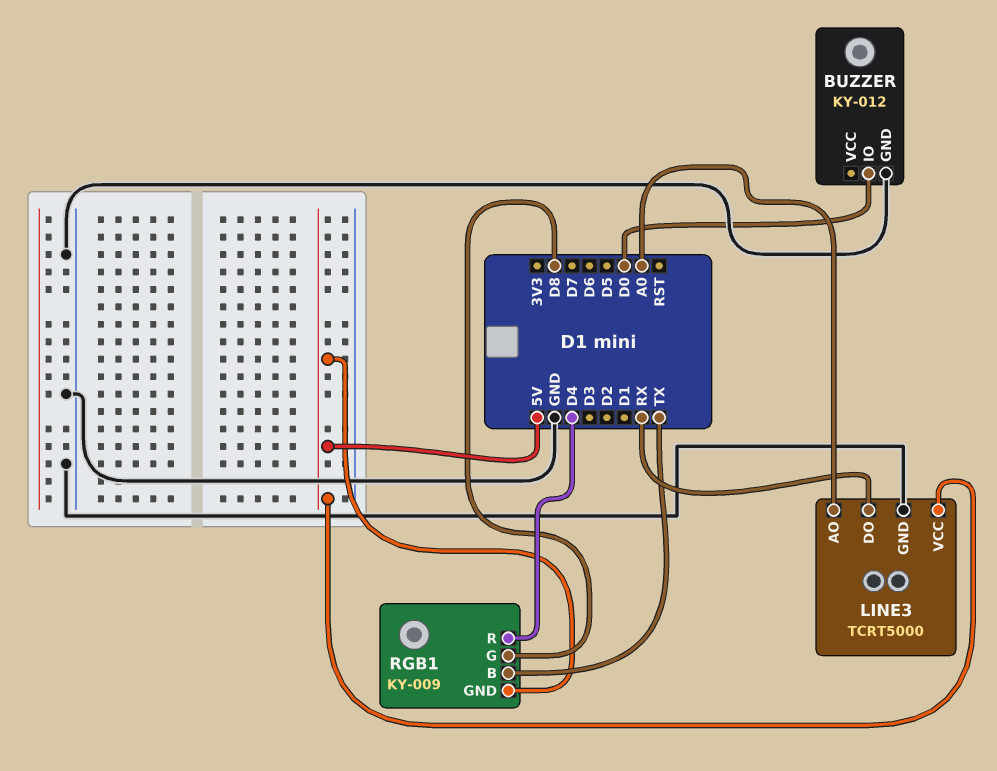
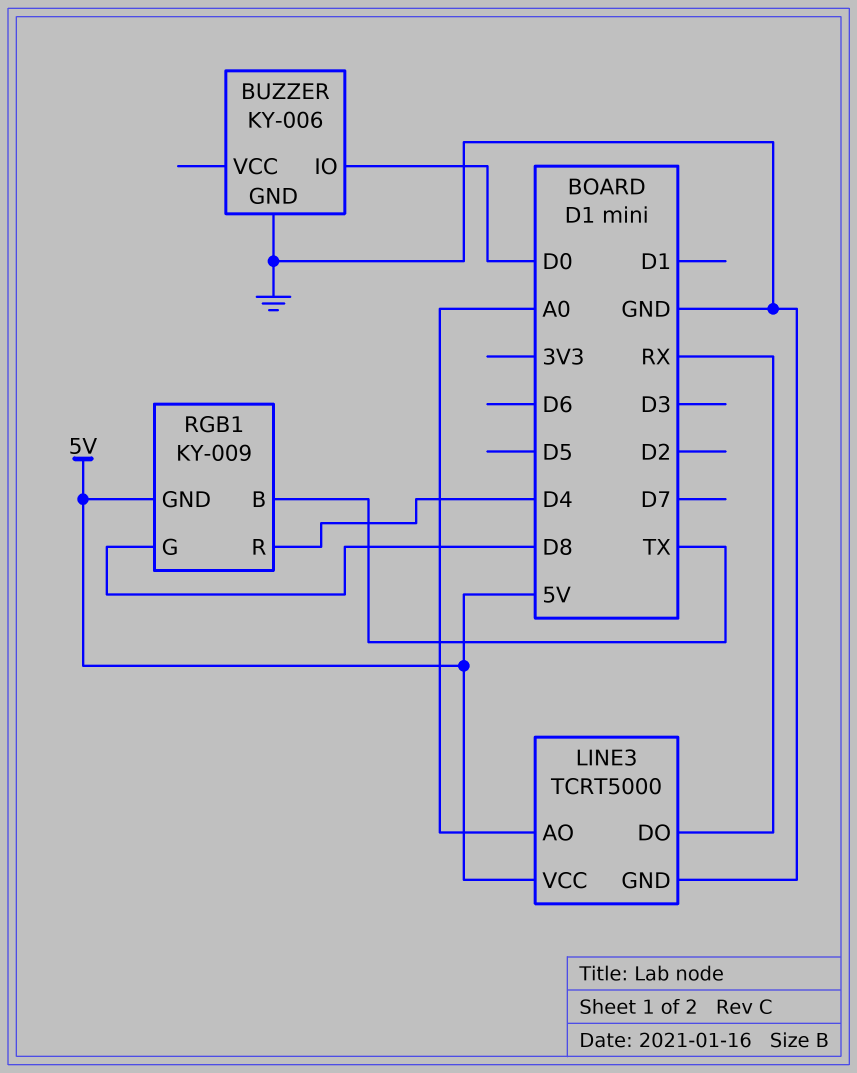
BUZZER: KY-012 -> KY-006

